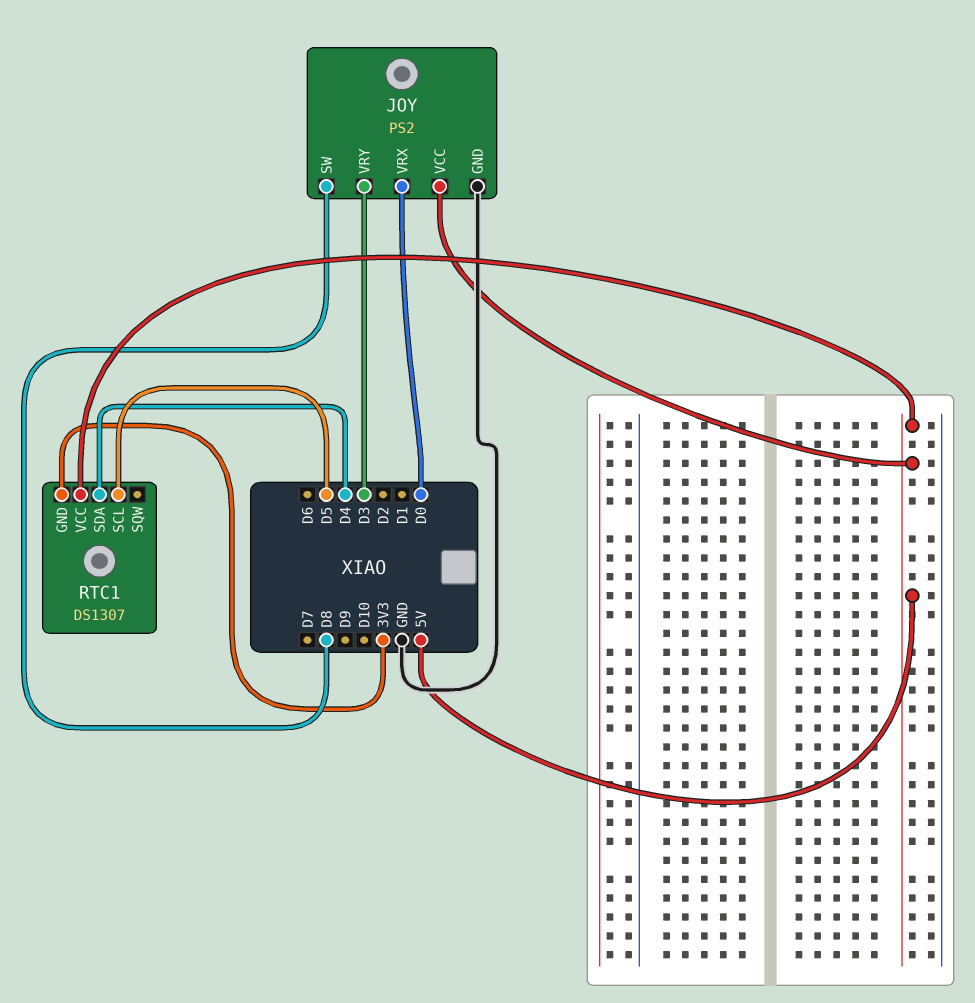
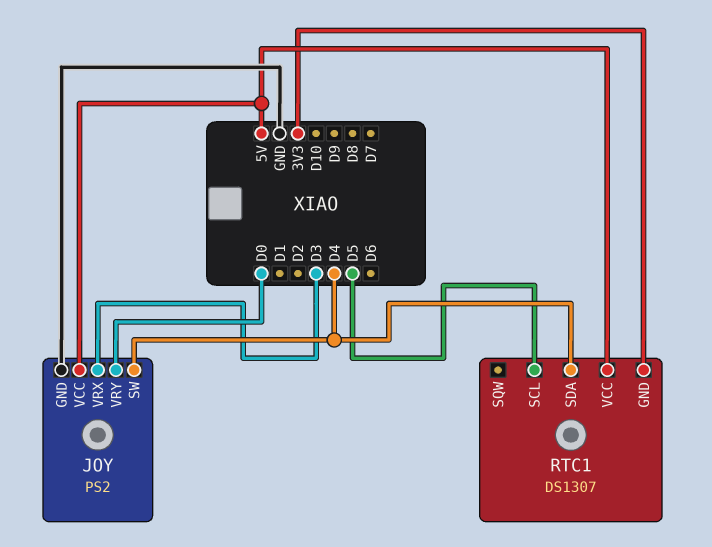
JOY pin SW: D8 -> D4
JOY pin VRX: D0 -> D3
JOY pin VRY: D3 -> D0

